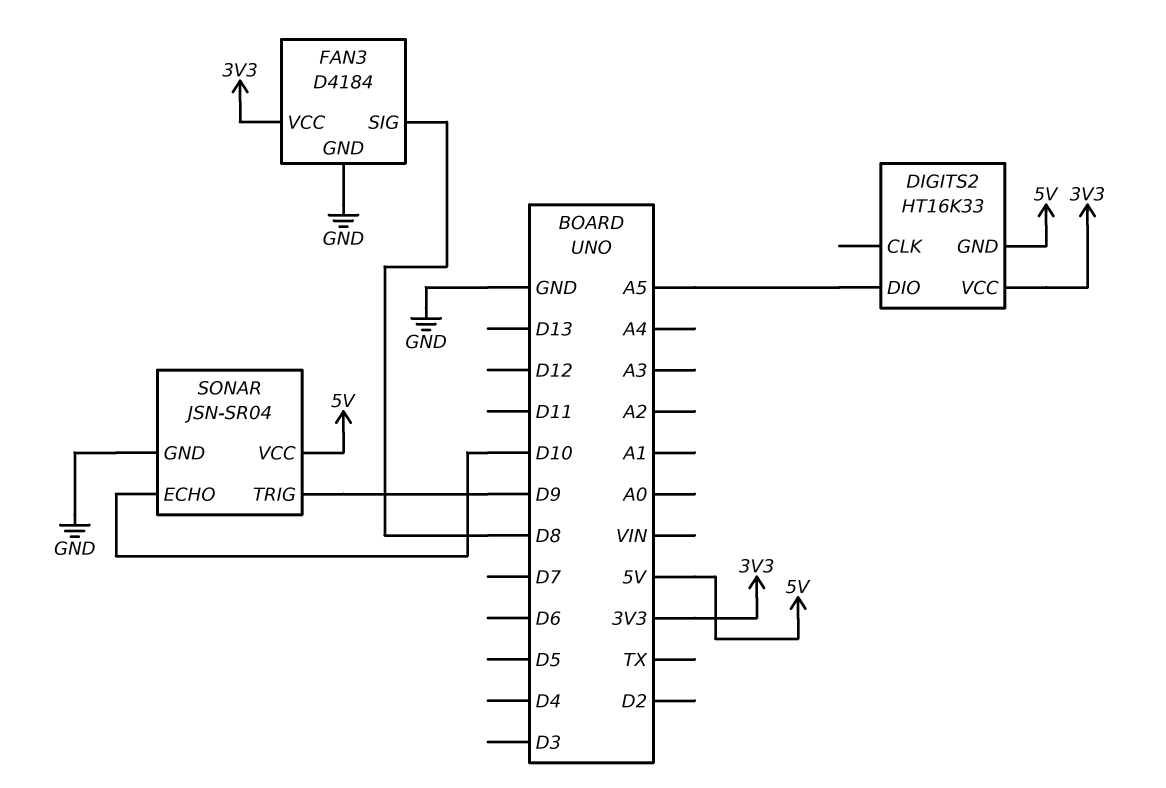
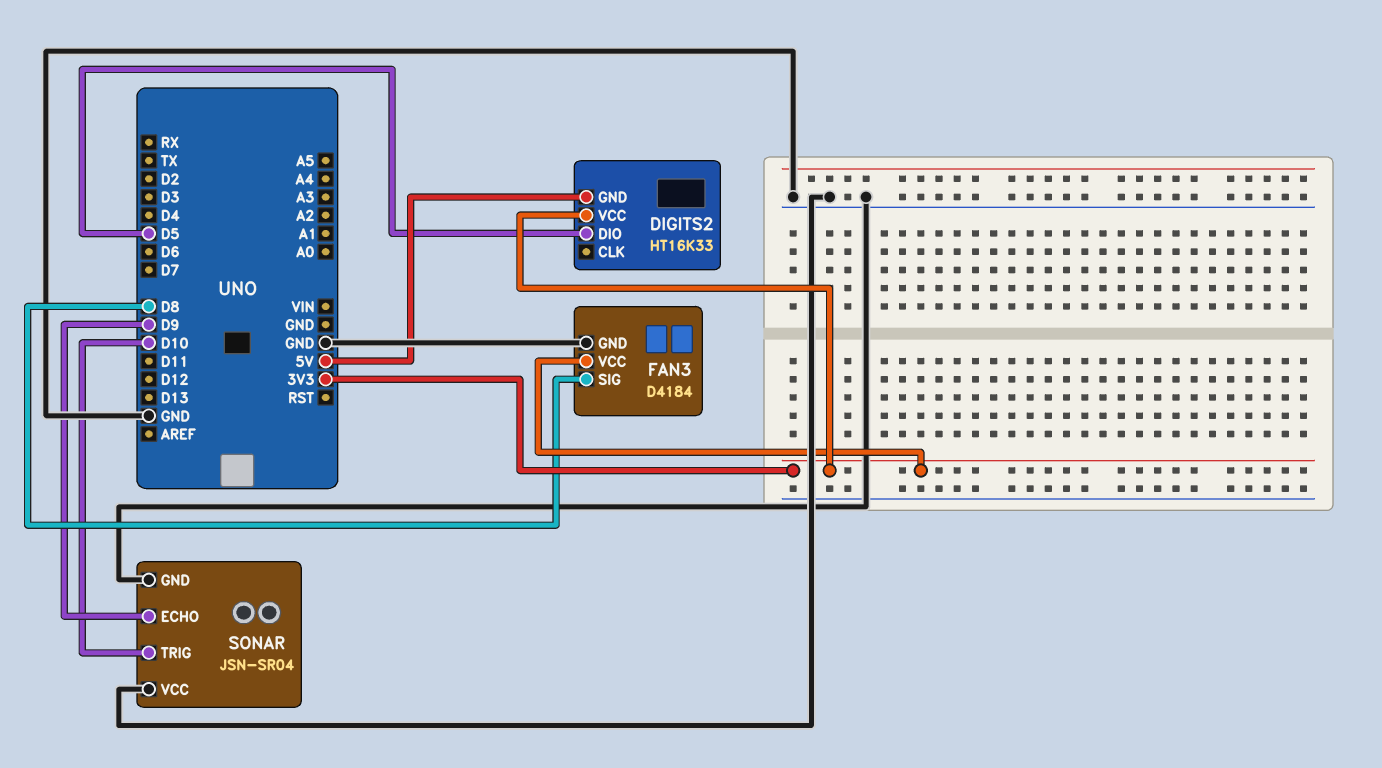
DIGITS2 pin DIO: A5 -> D5
SONAR pin ECHO: D10 -> D9
SONAR pin TRIG: D9 -> D10
SONAR pin VCC: 5V -> GND

